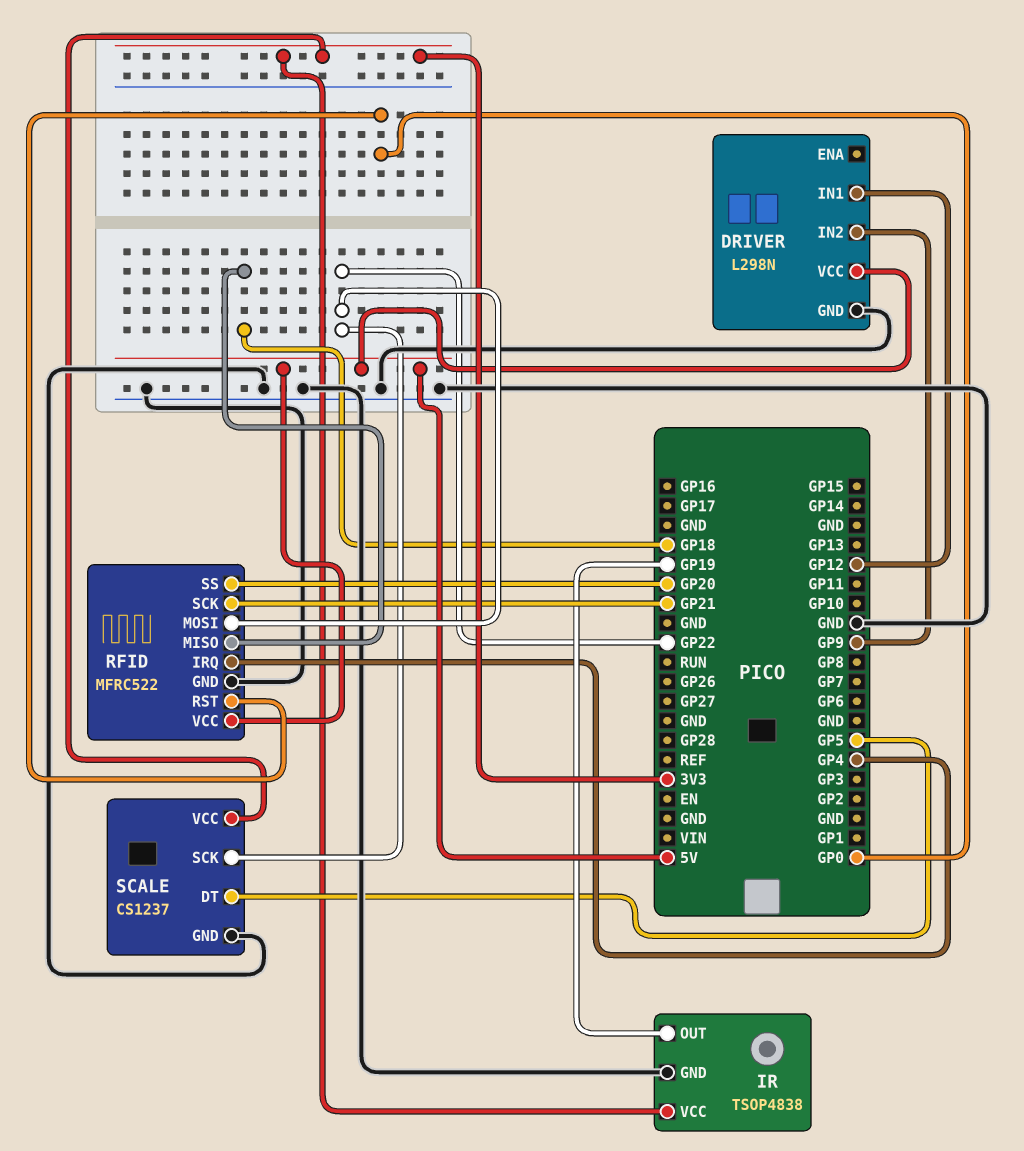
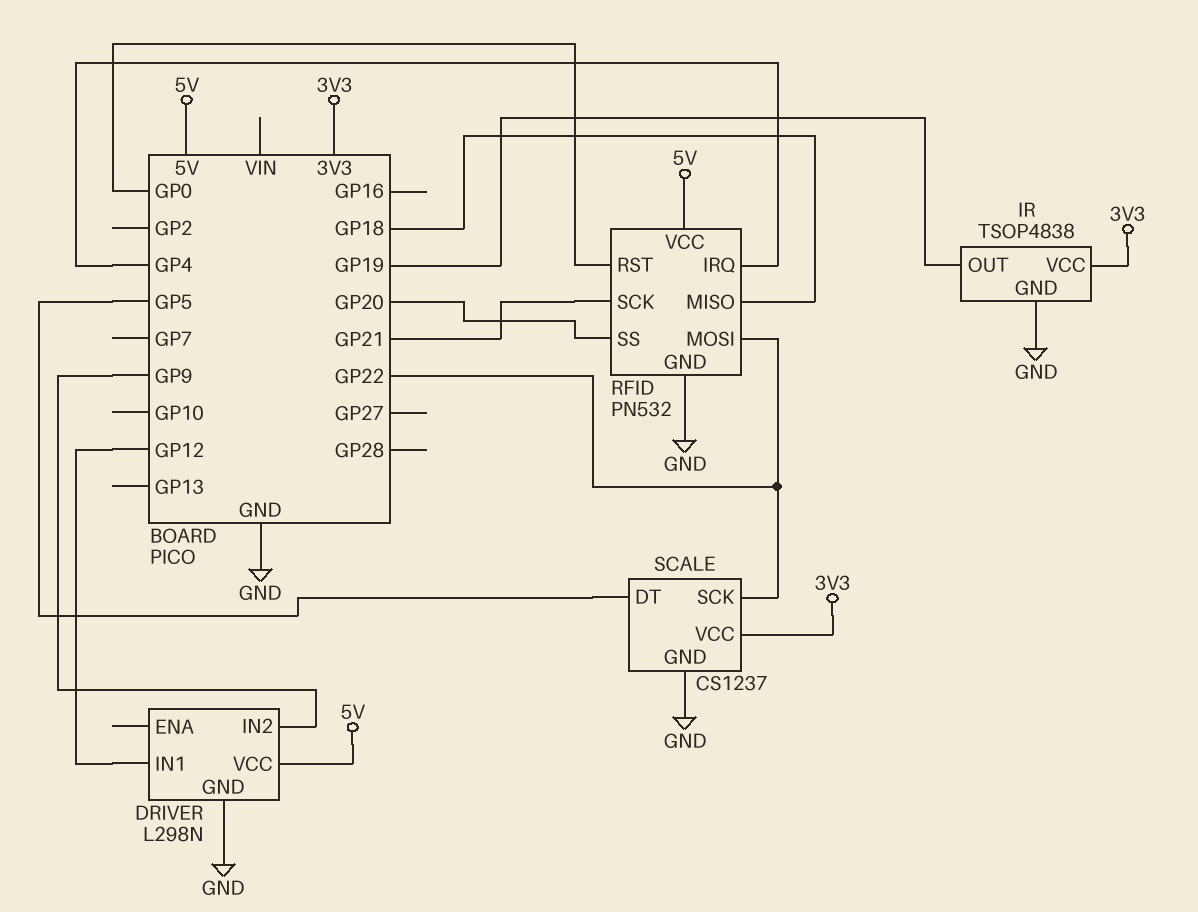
RFID: MFRC522 -> PN532

